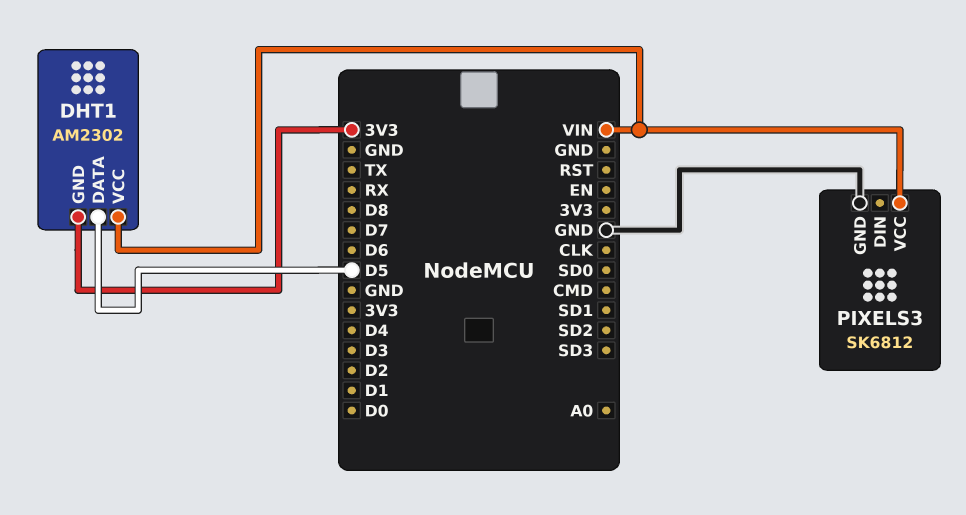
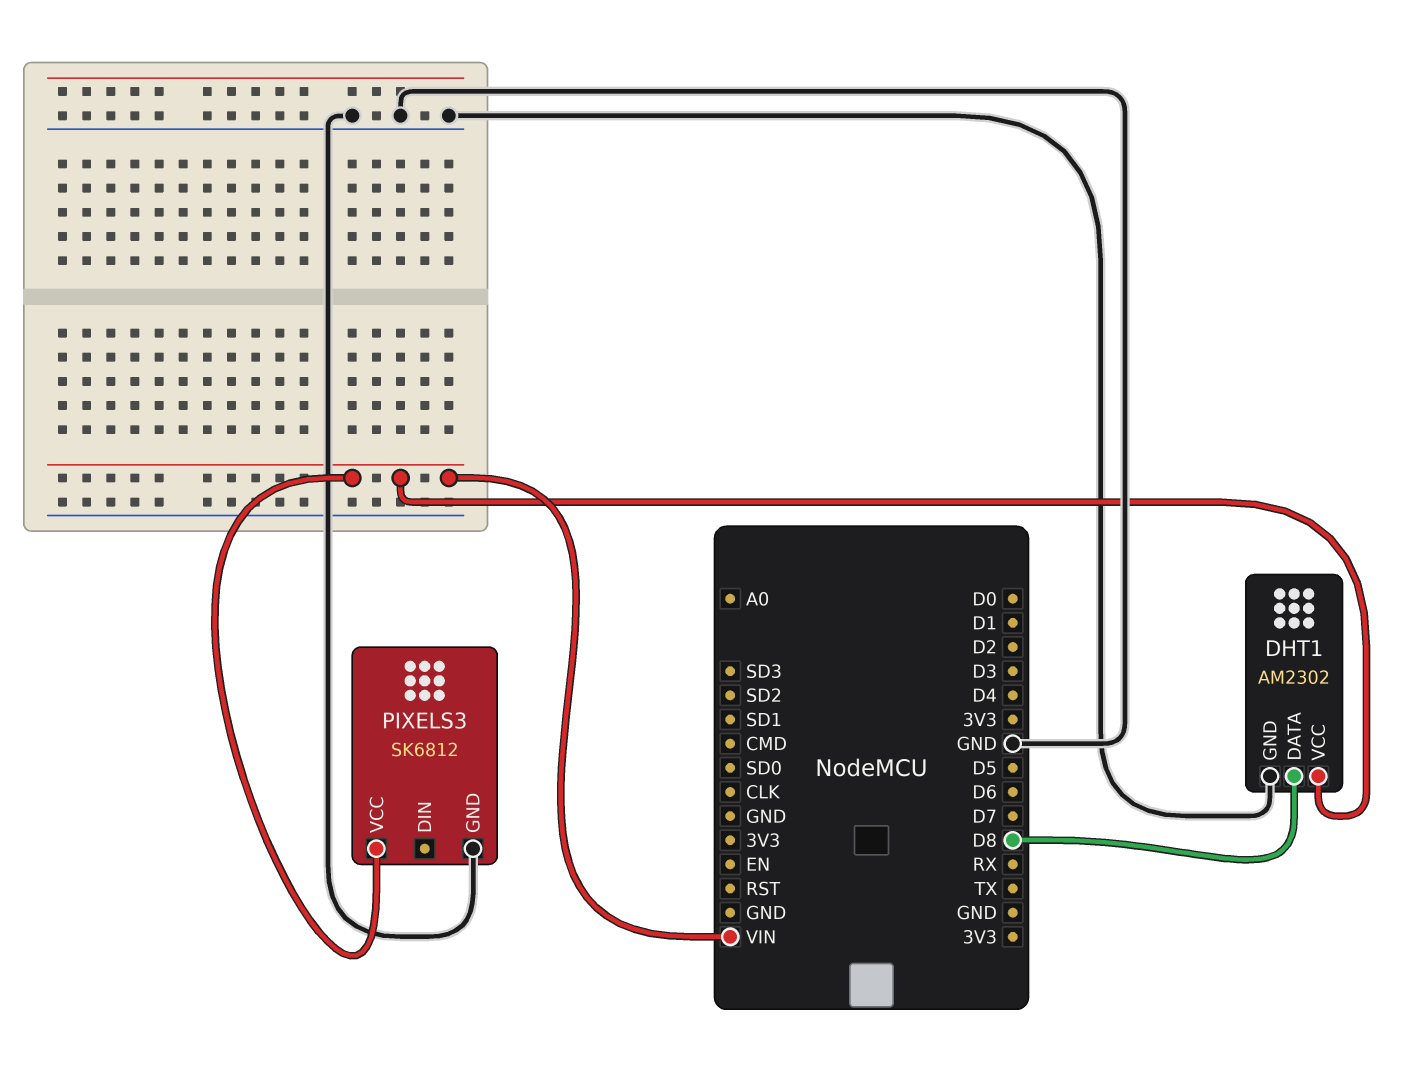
DHT1 pin DATA: D5 -> D8
DHT1 pin GND: 3V3 -> GND

